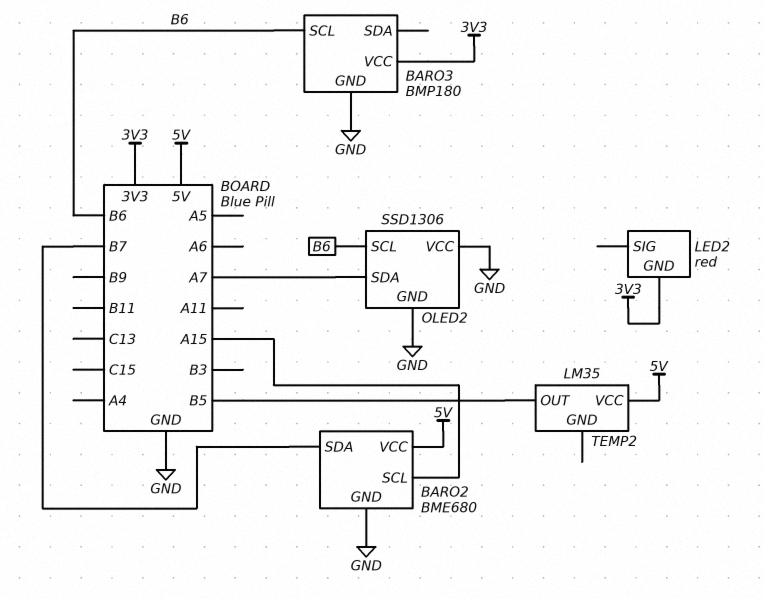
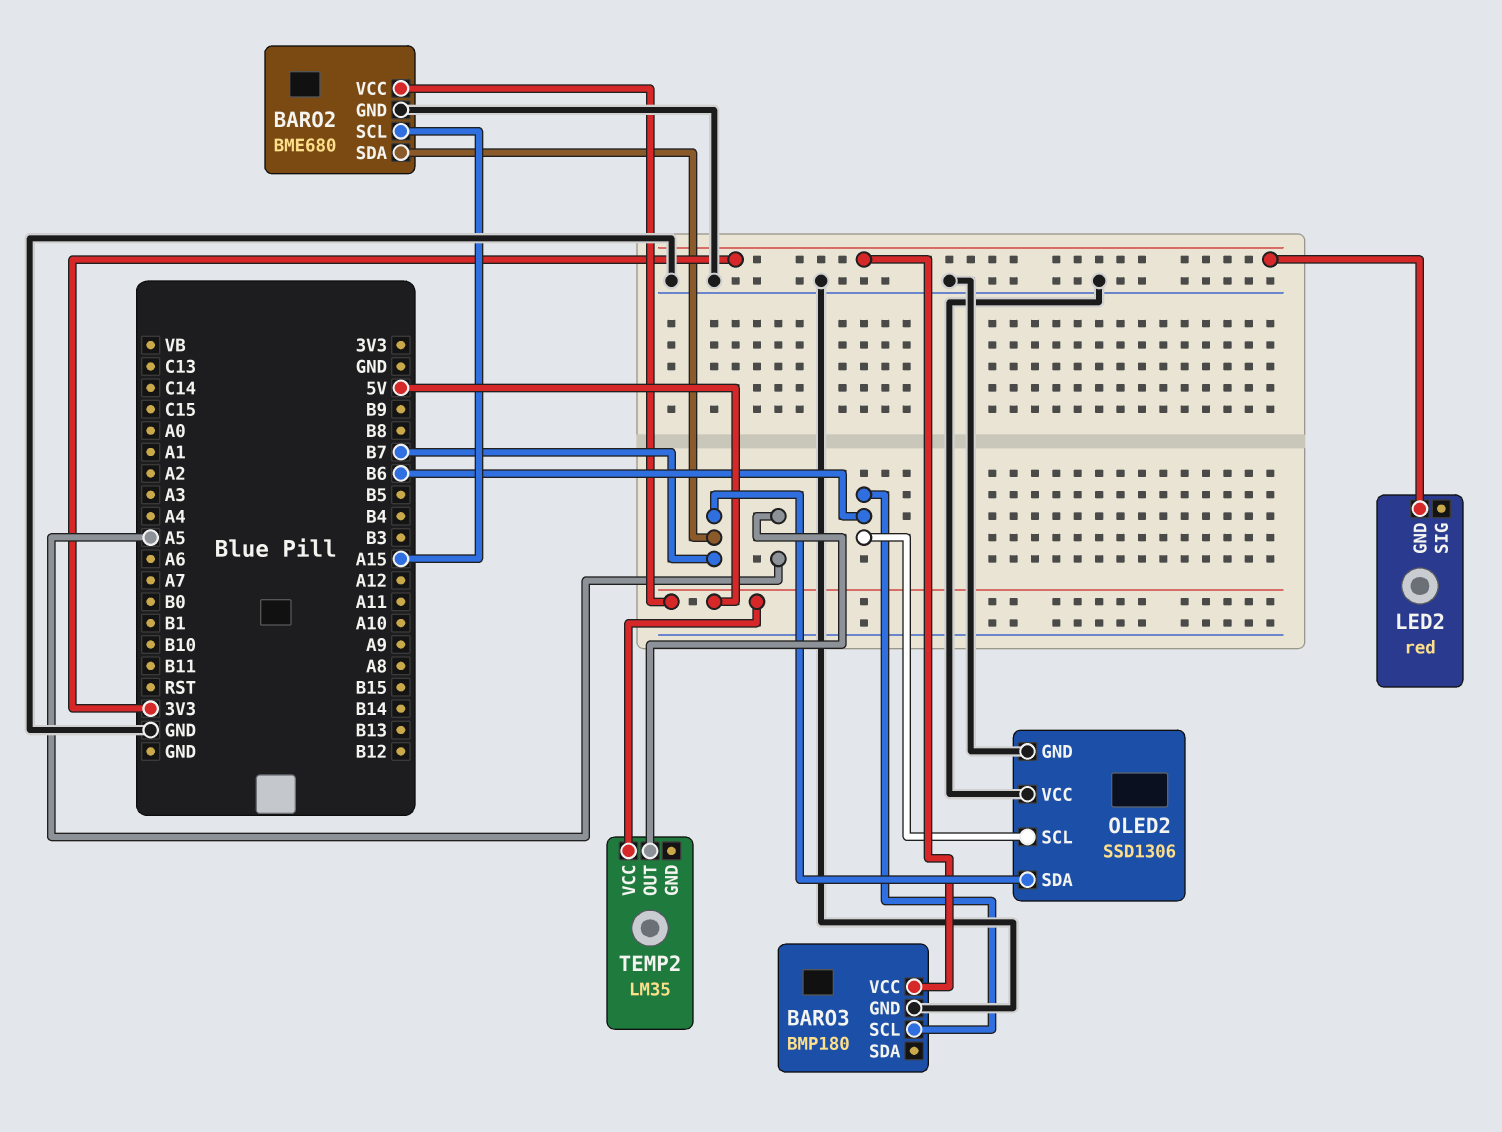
OLED2 pin SDA: A7 -> B7
TEMP2 pin OUT: B5 -> A5

